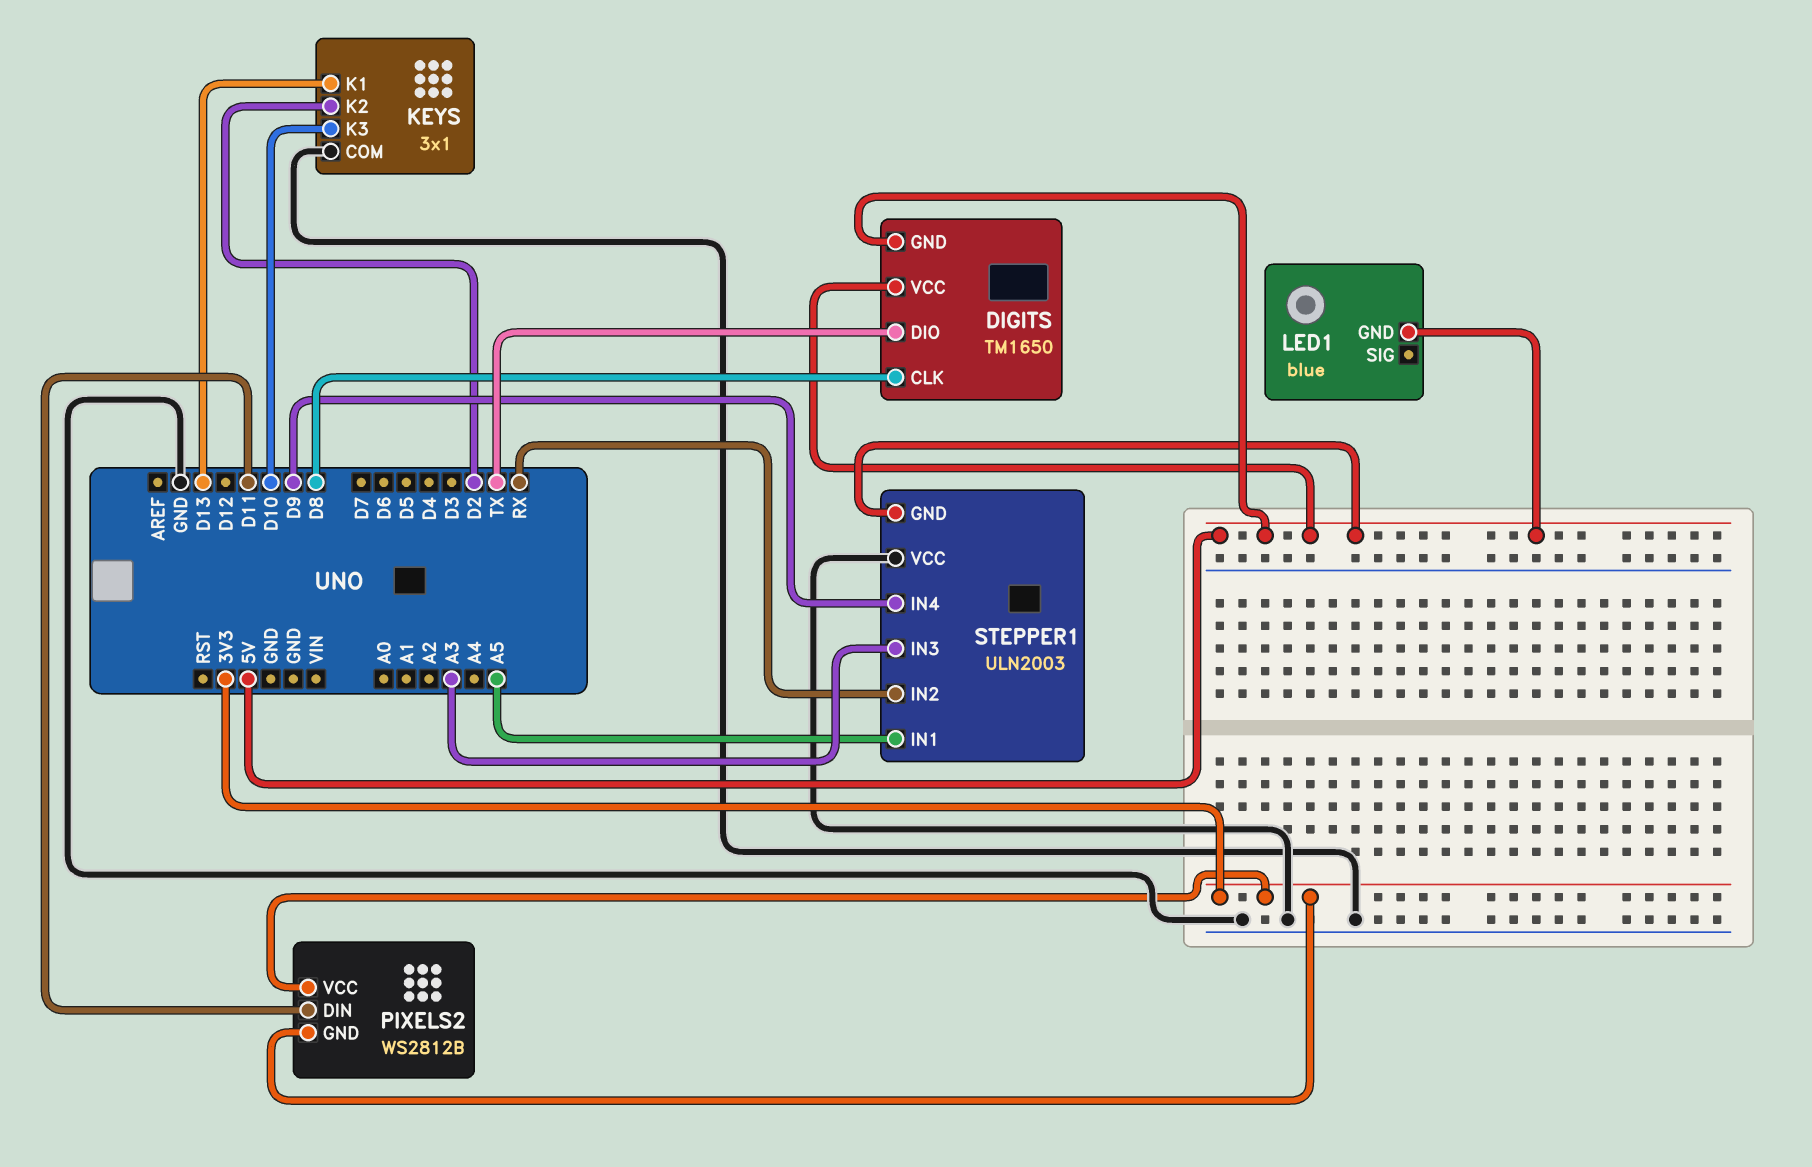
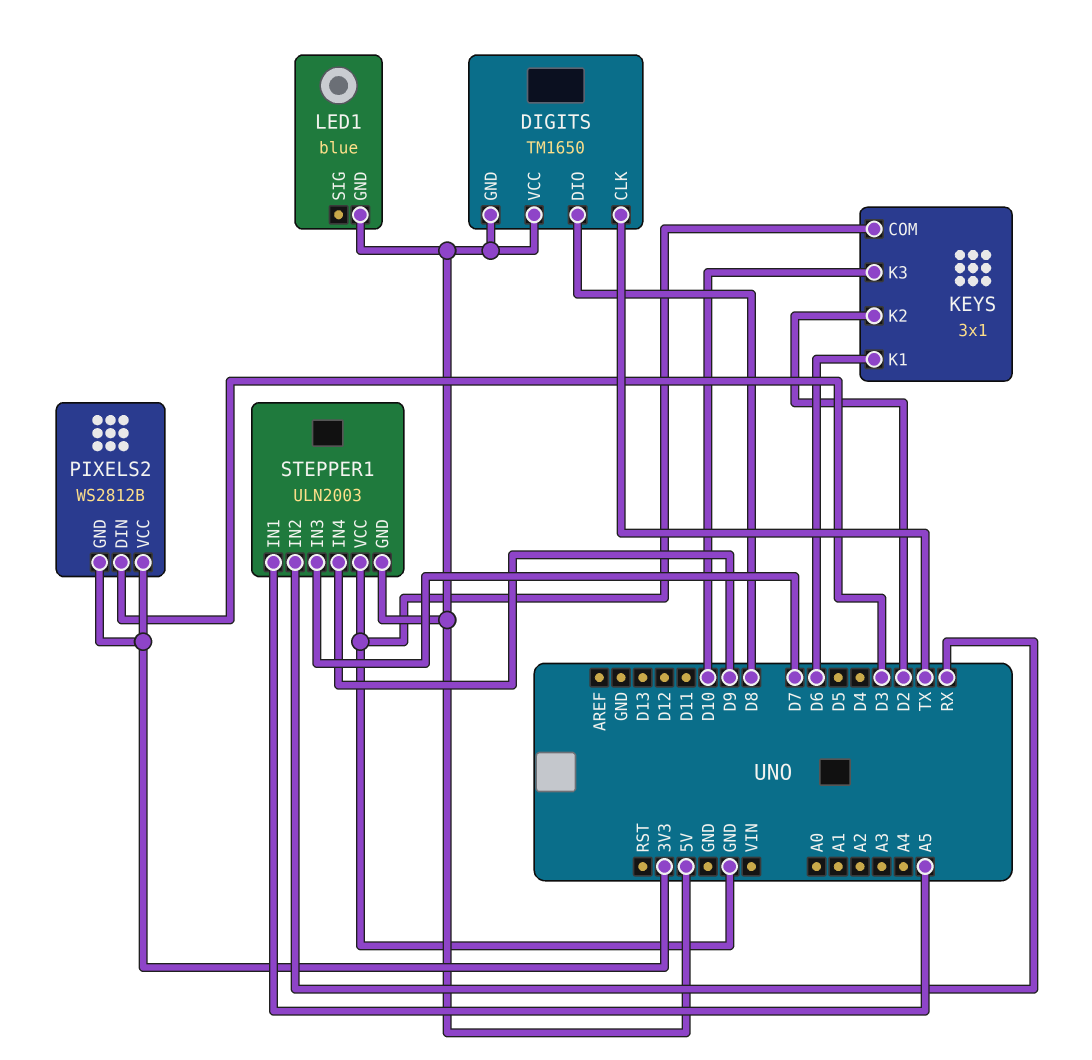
DIGITS pin CLK: D8 -> TX
DIGITS pin DIO: TX -> D8
KEYS pin K1: D13 -> D6
PIXELS2 pin DIN: D11 -> D3
STEPPER1 pin IN3: A3 -> D7

